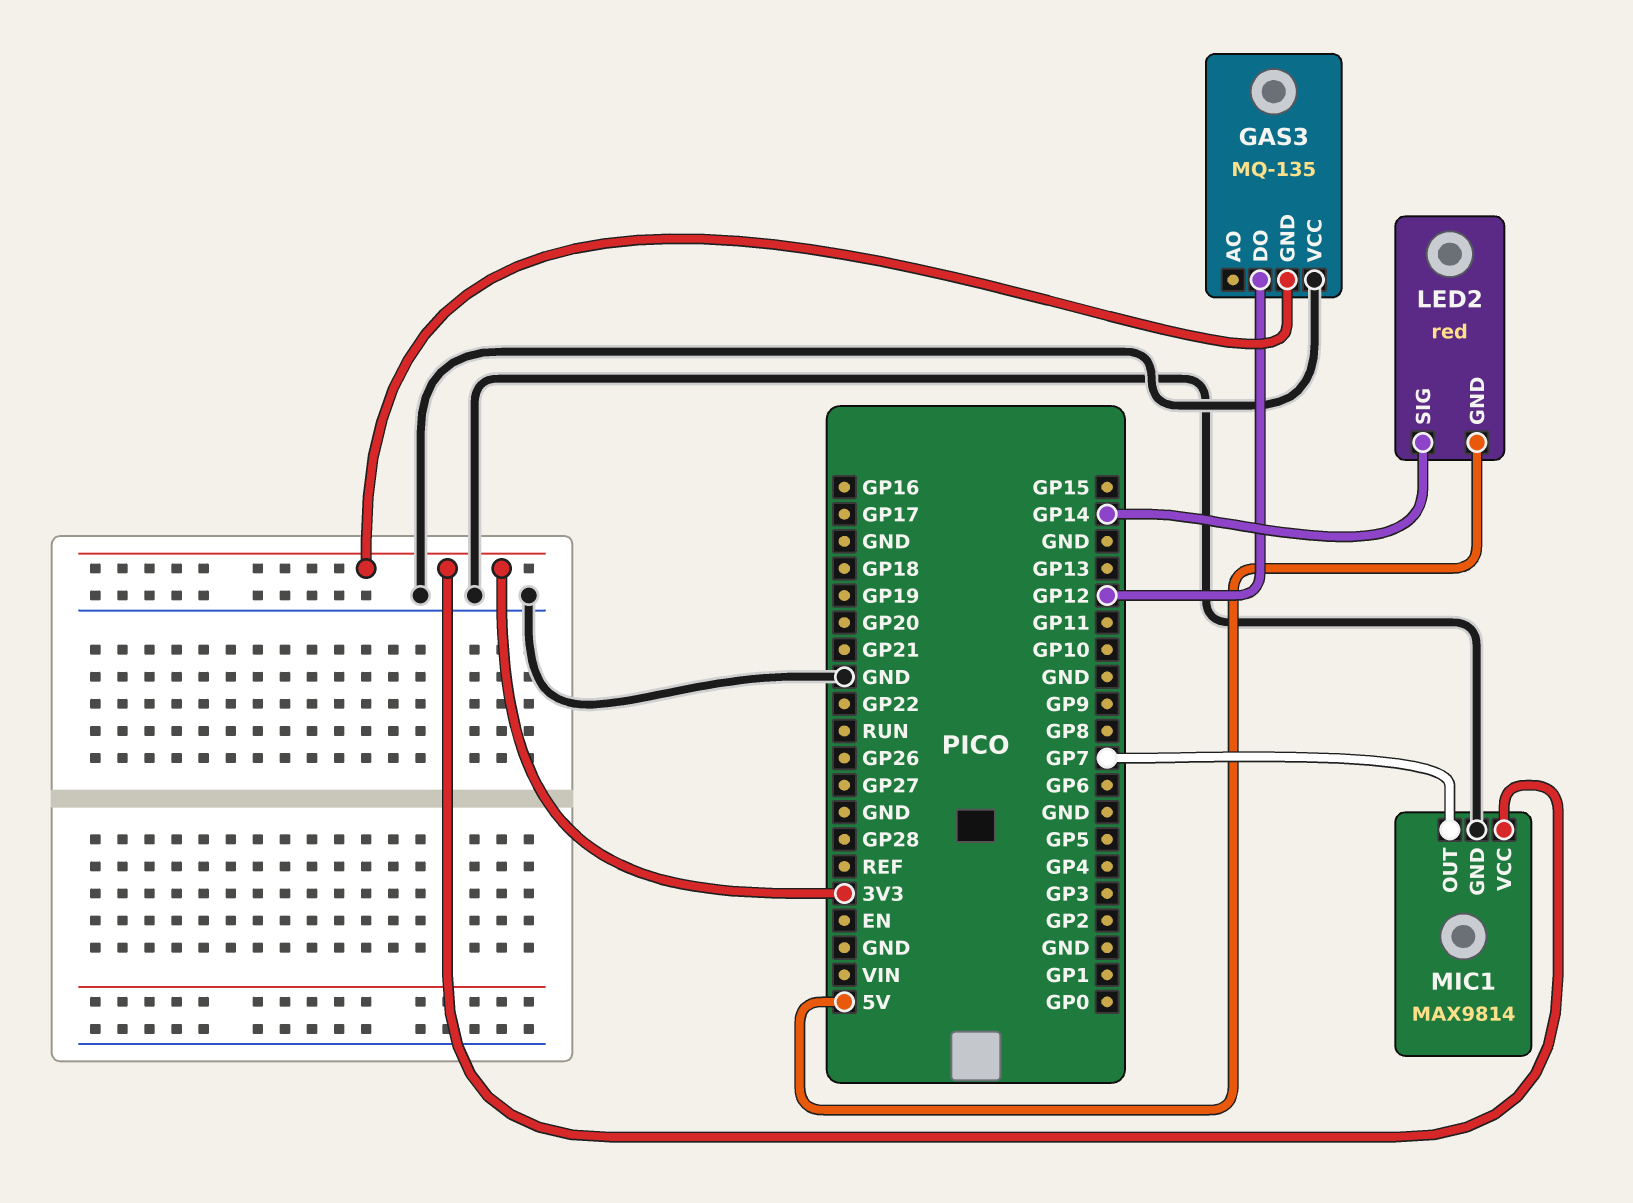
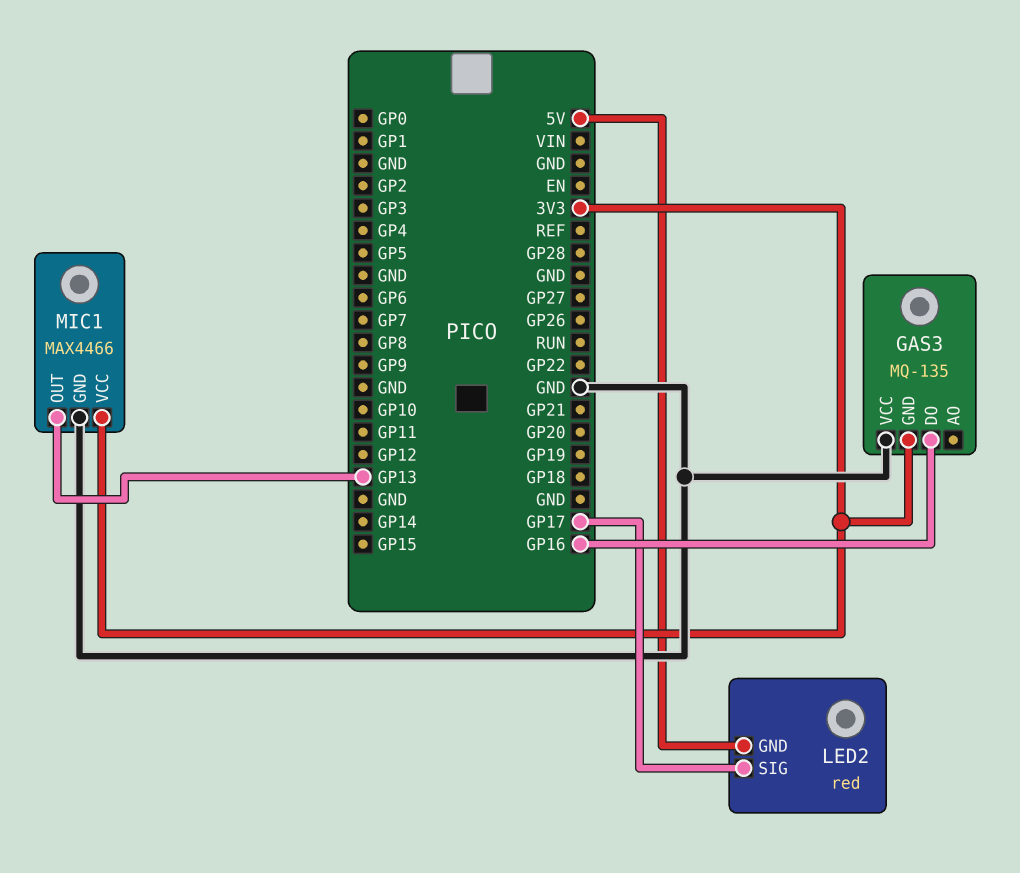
GAS3 pin DO: GP12 -> GP16
LED2 pin SIG: GP14 -> GP17
MIC1: MAX9814 -> MAX4466
MIC1 pin OUT: GP7 -> GP13

